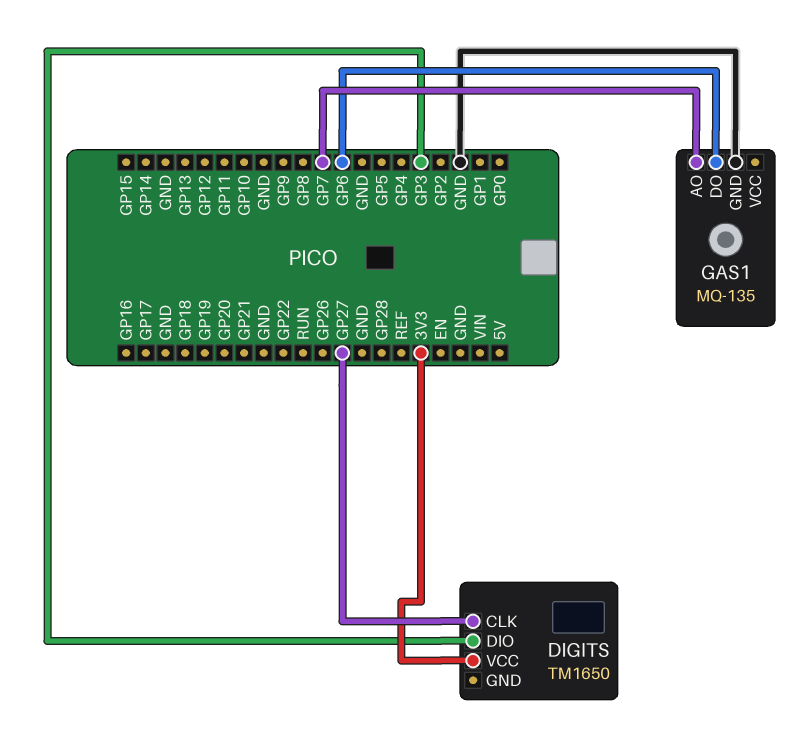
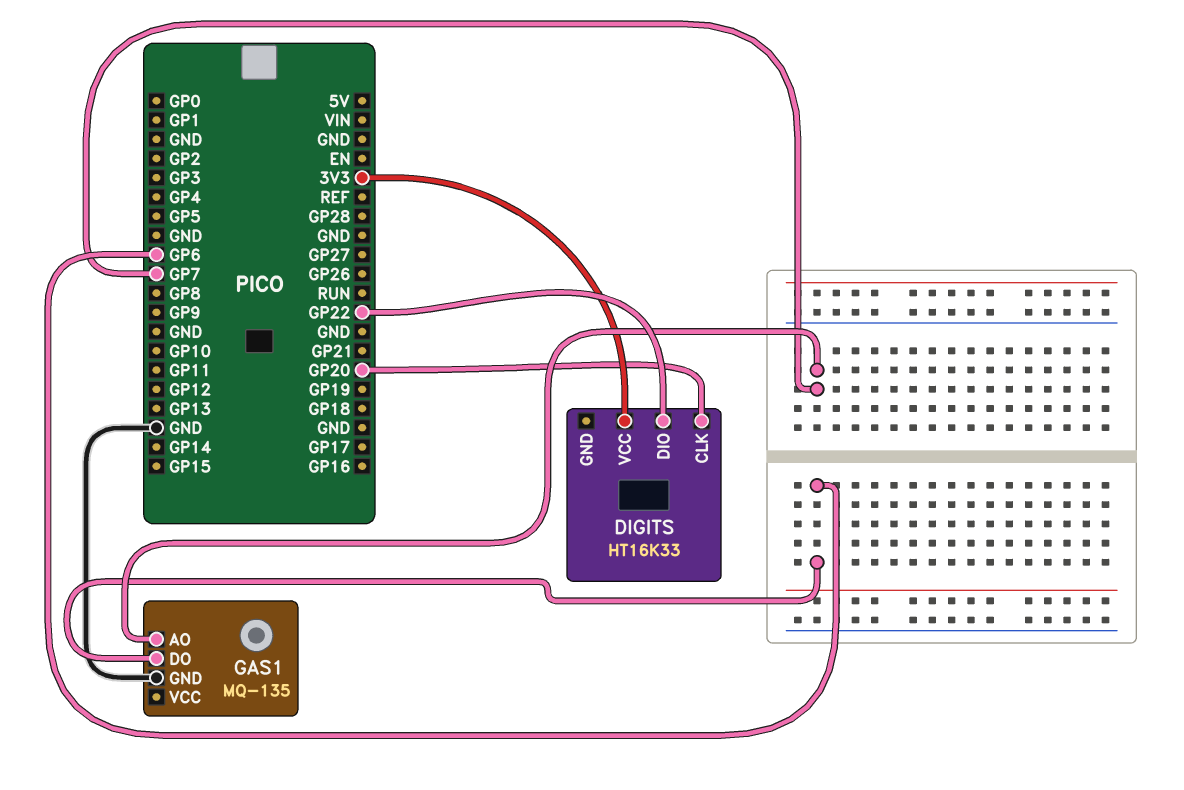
DIGITS: TM1650 -> HT16K33
DIGITS pin CLK: GP27 -> GP20
DIGITS pin DIO: GP3 -> GP22

